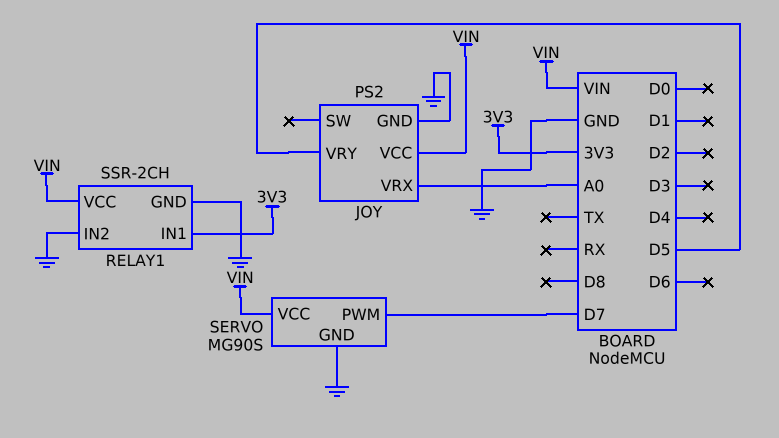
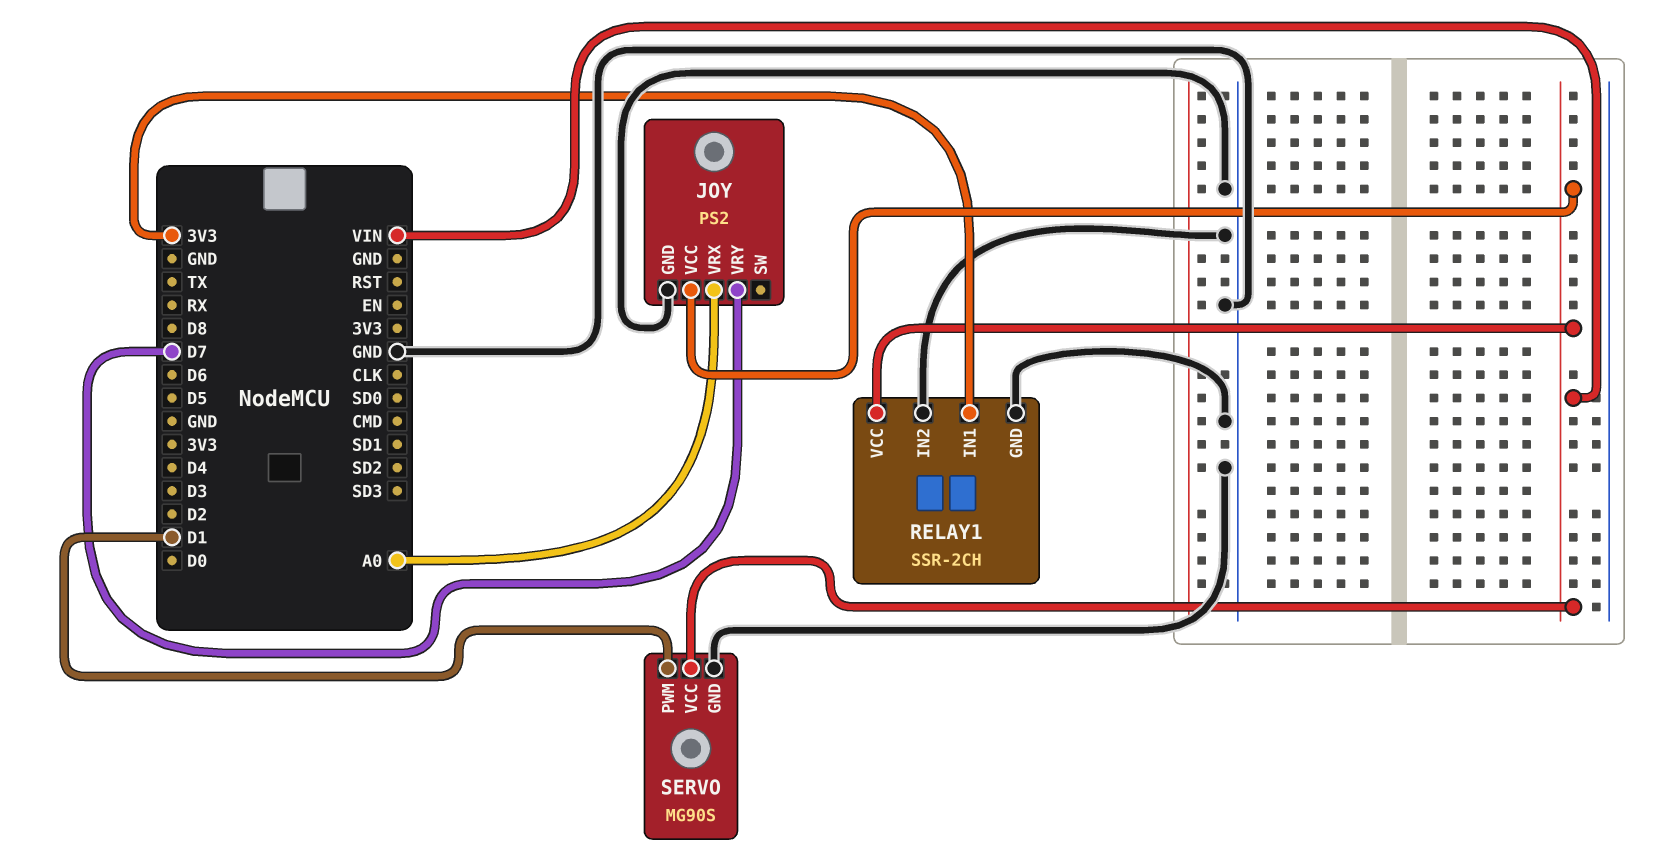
JOY pin VRY: D5 -> D7
SERVO pin PWM: D7 -> D1

